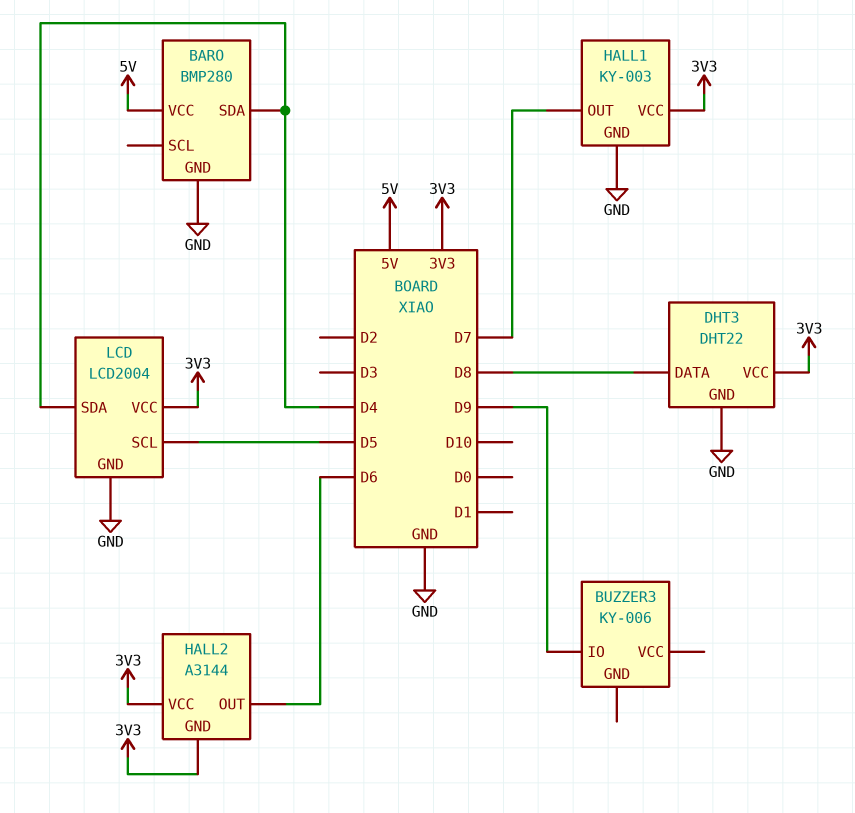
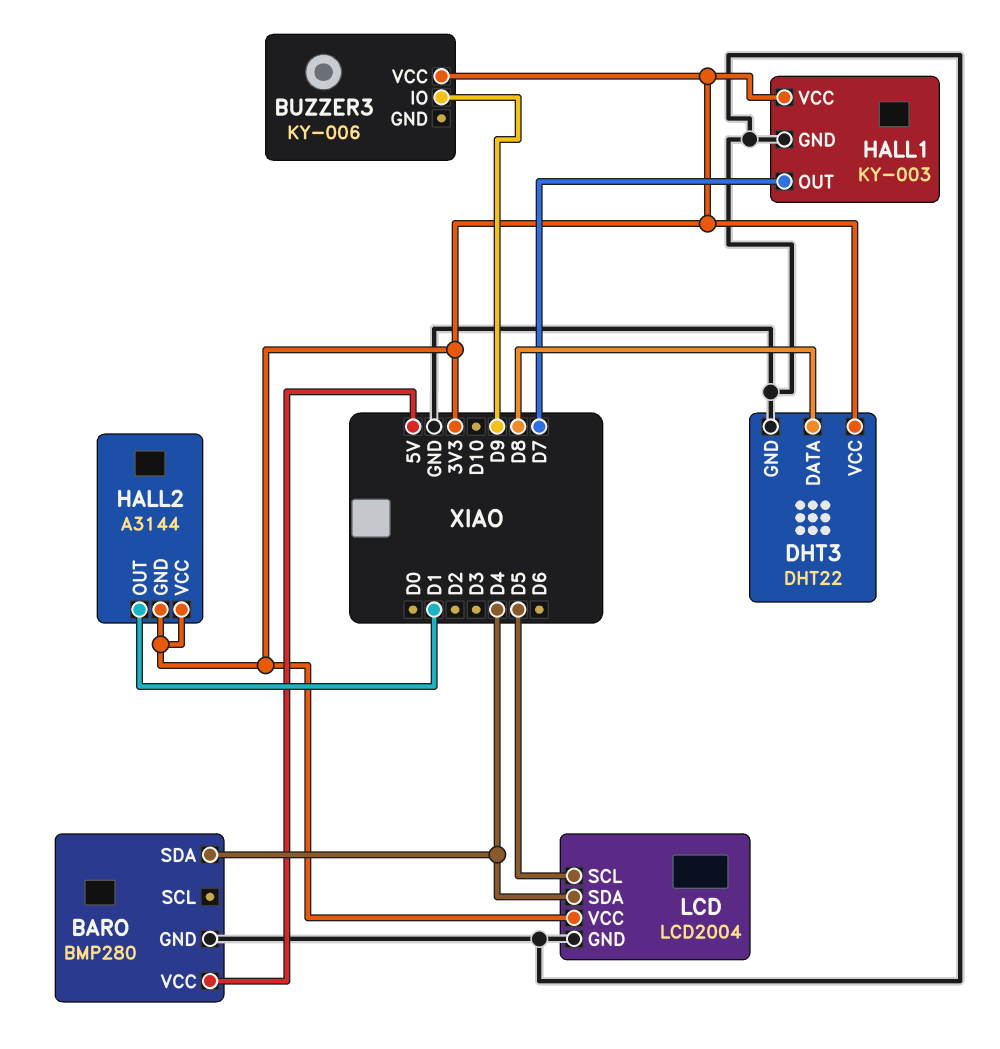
BUZZER3 pin VCC: none -> 3V3
HALL2 pin OUT: D6 -> D1

